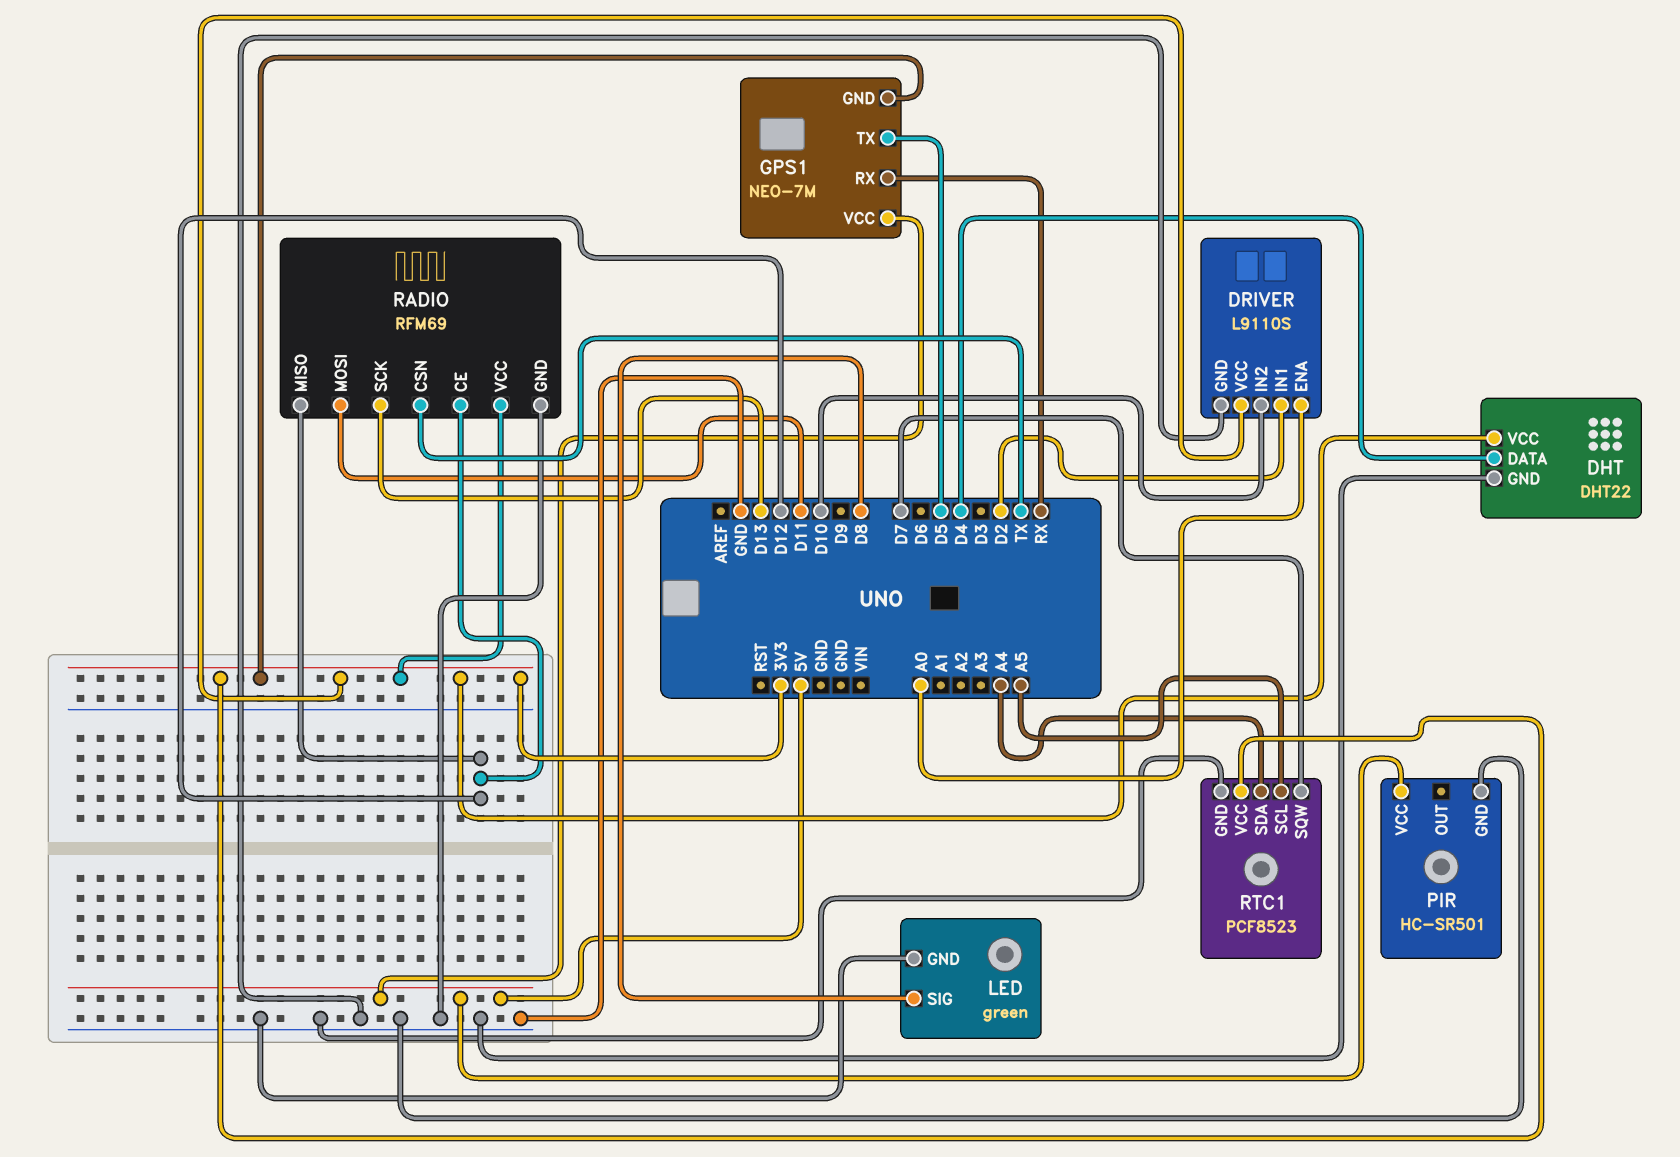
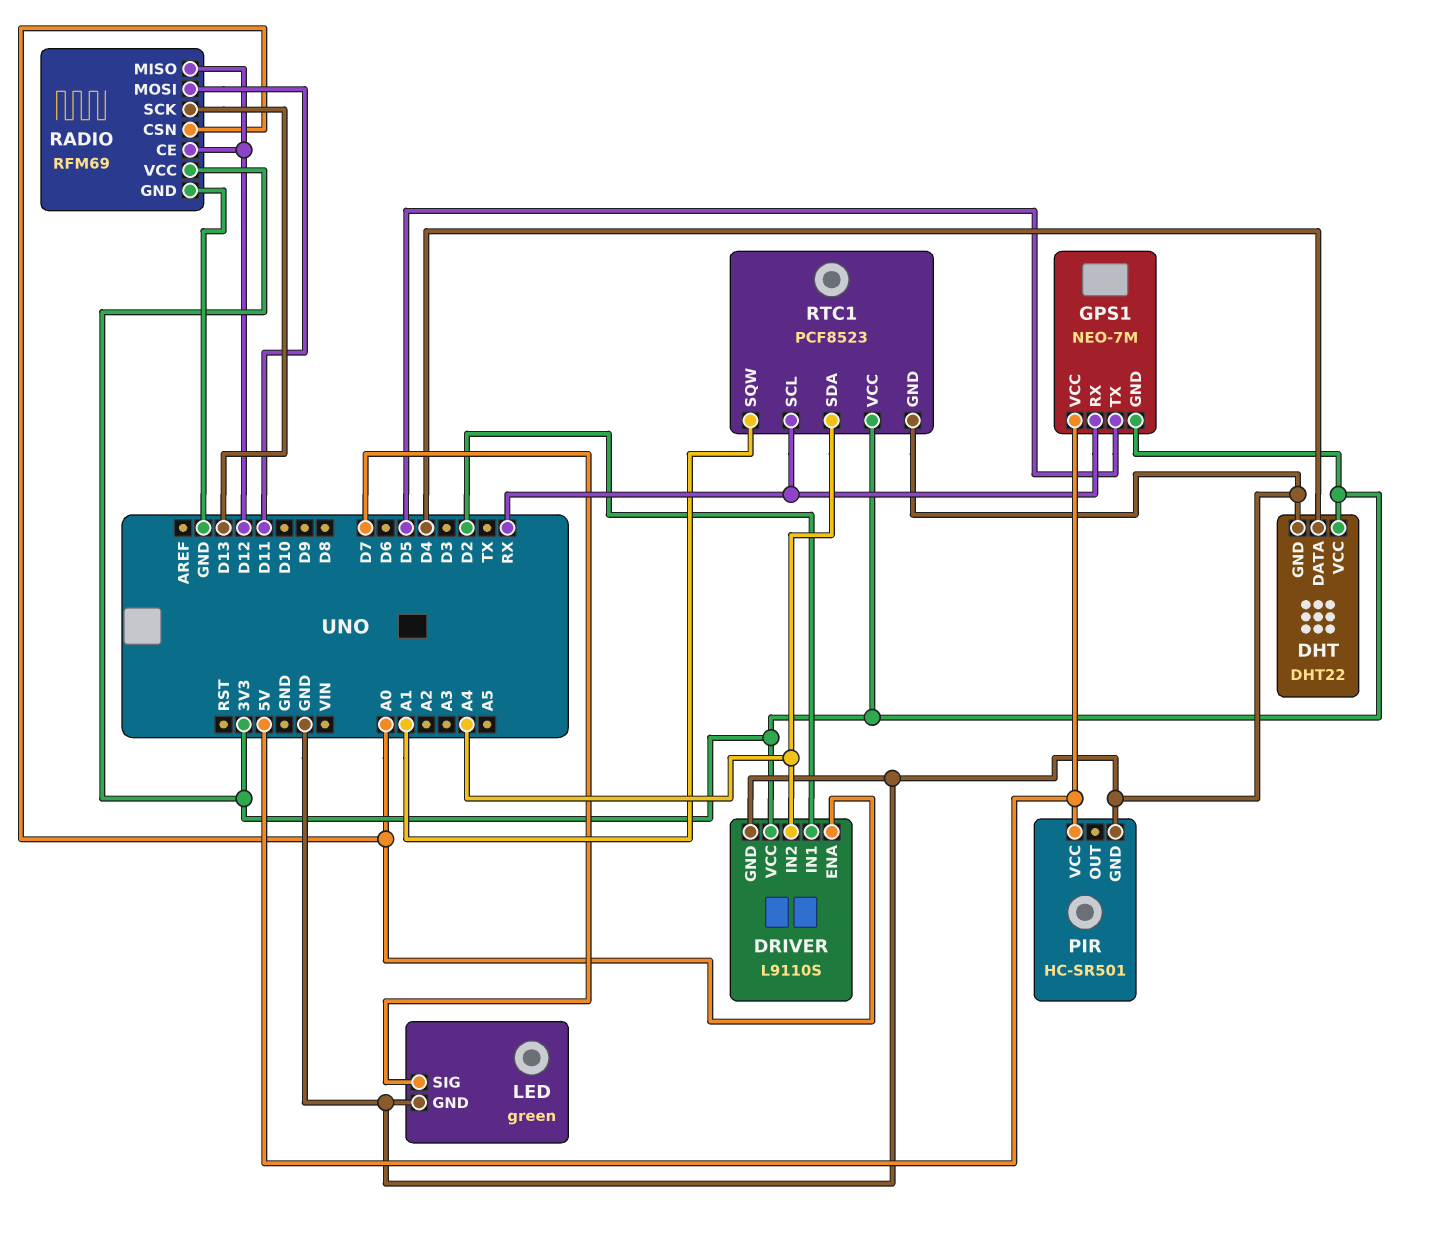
DRIVER pin IN2: D10 -> A4
LED pin SIG: D8 -> D7
RADIO pin CSN: TX -> A0
RTC1 pin SCL: A5 -> RX
RTC1 pin SQW: D7 -> A1

